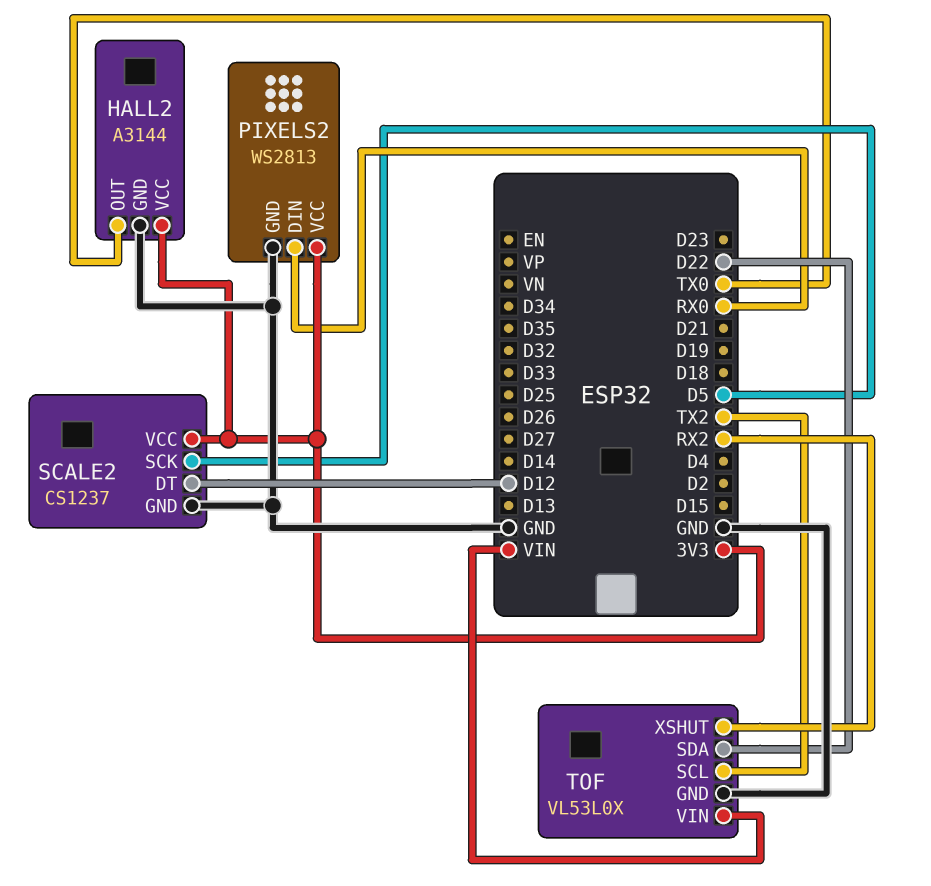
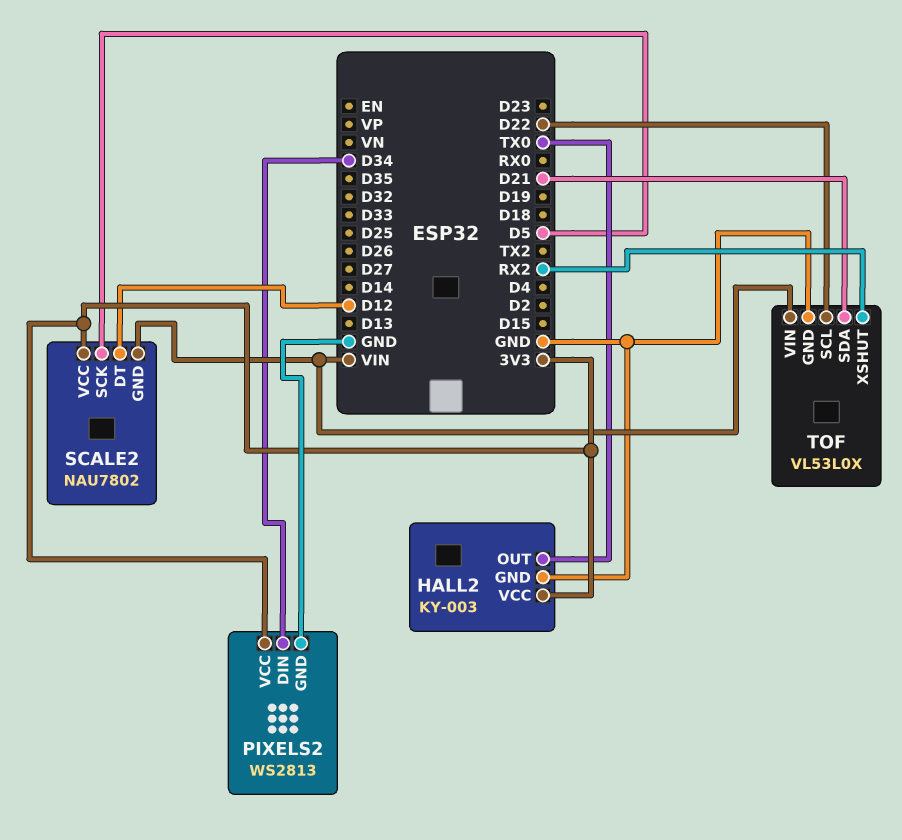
HALL2: A3144 -> KY-003
PIXELS2 pin DIN: RX0 -> D34
SCALE2: CS1237 -> NAU7802
SCALE2 pin GND: GND -> VIN
TOF pin SCL: TX2 -> D22
TOF pin SDA: D22 -> D21

